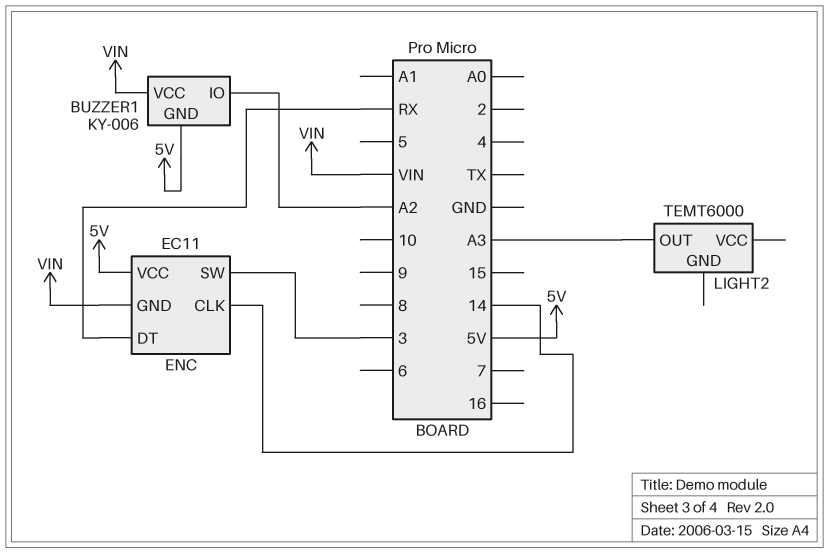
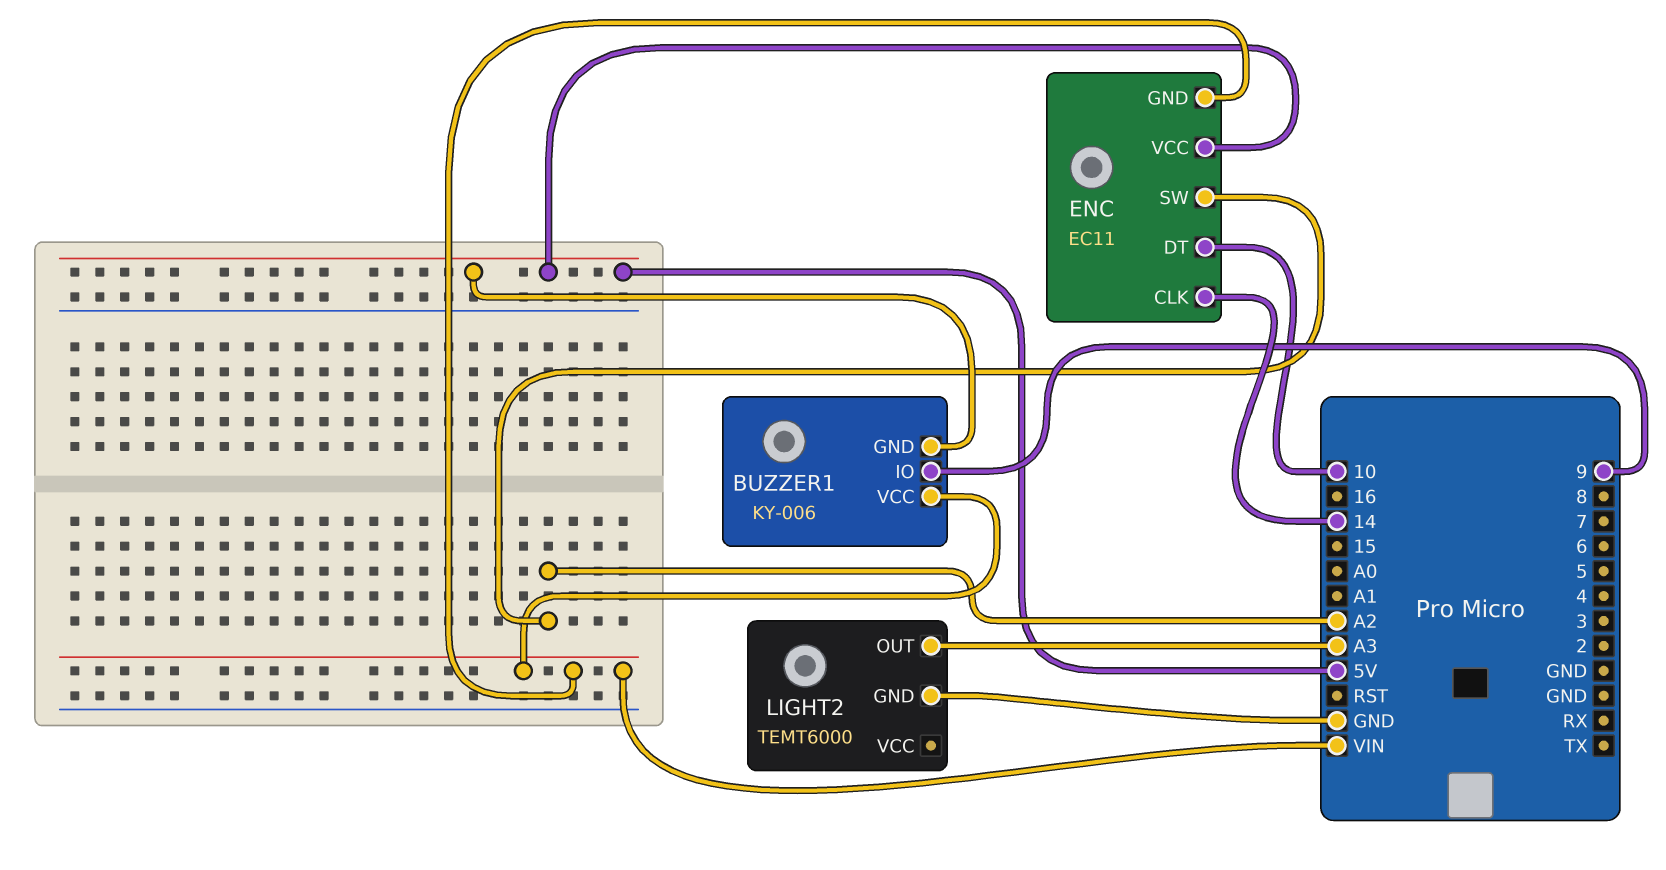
BUZZER1 pin IO: A2 -> 9
ENC pin DT: RX -> 10
ENC pin SW: 3 -> A2
LIGHT2 pin GND: none -> GND

